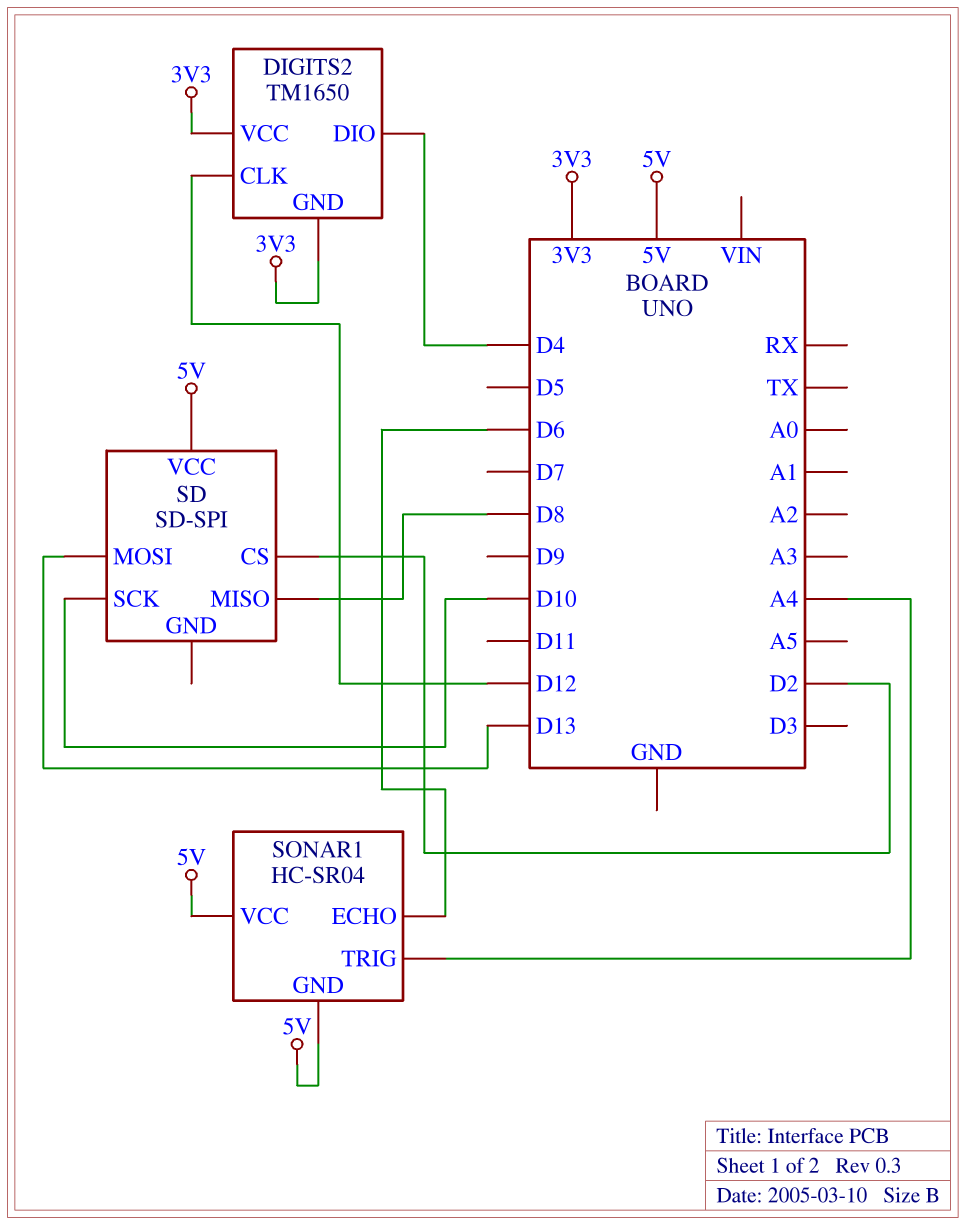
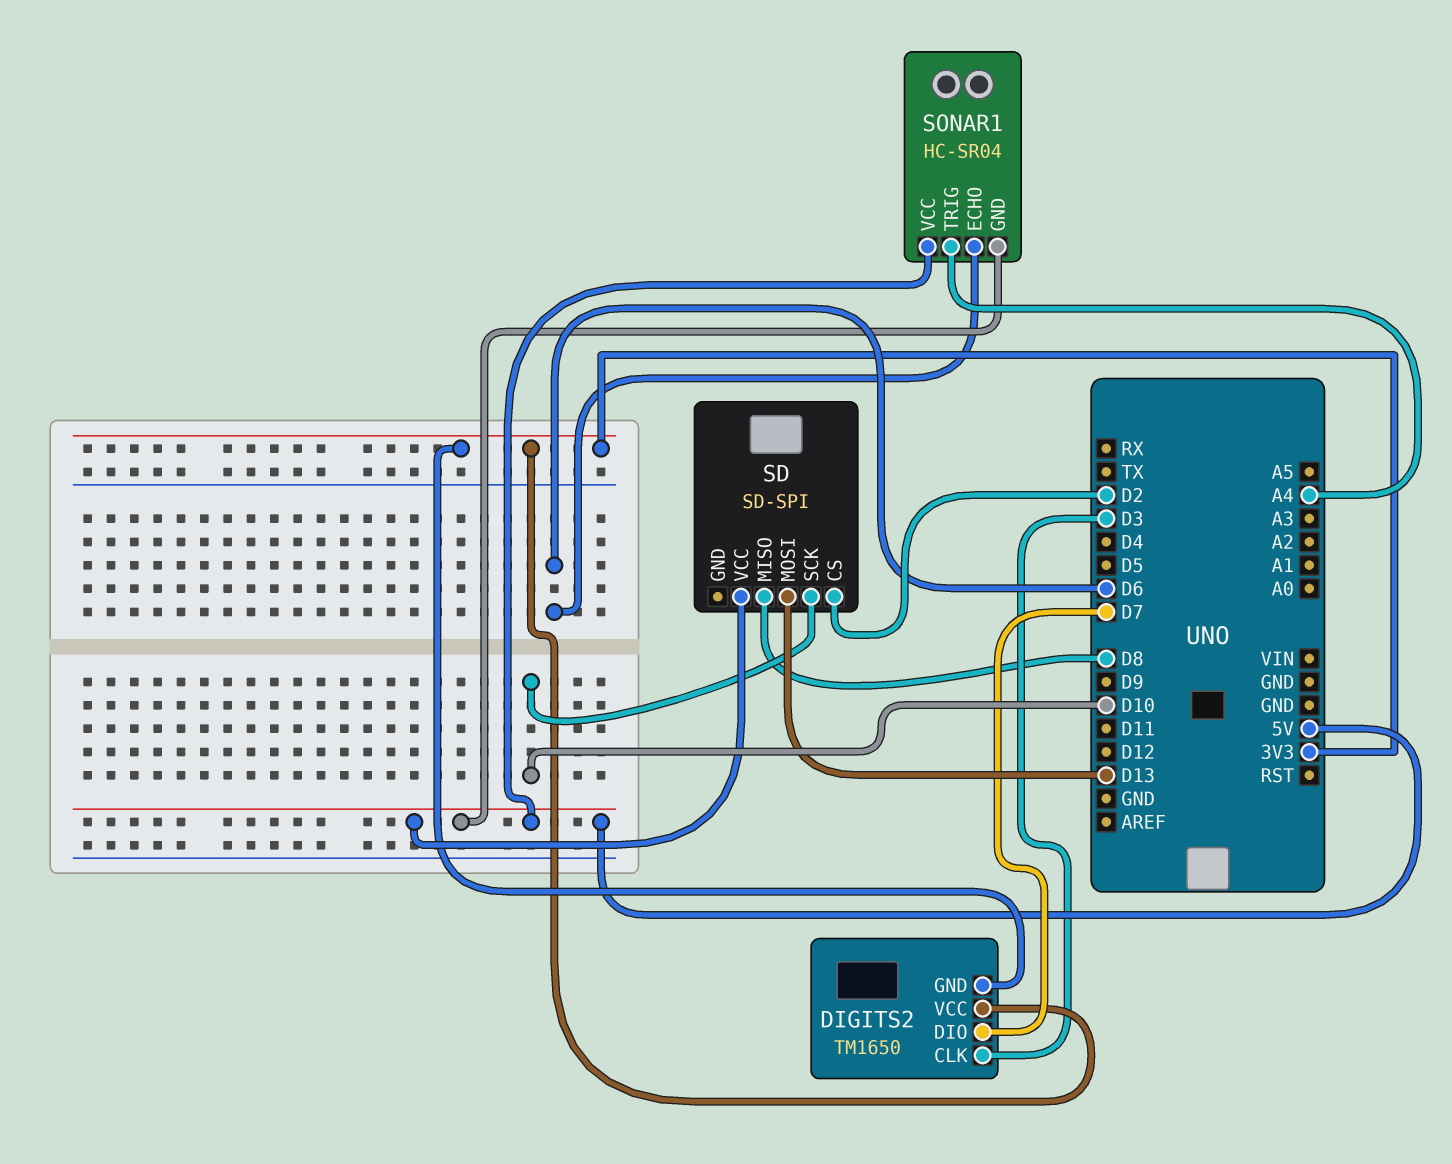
DIGITS2 pin CLK: D12 -> D3
DIGITS2 pin DIO: D4 -> D7

